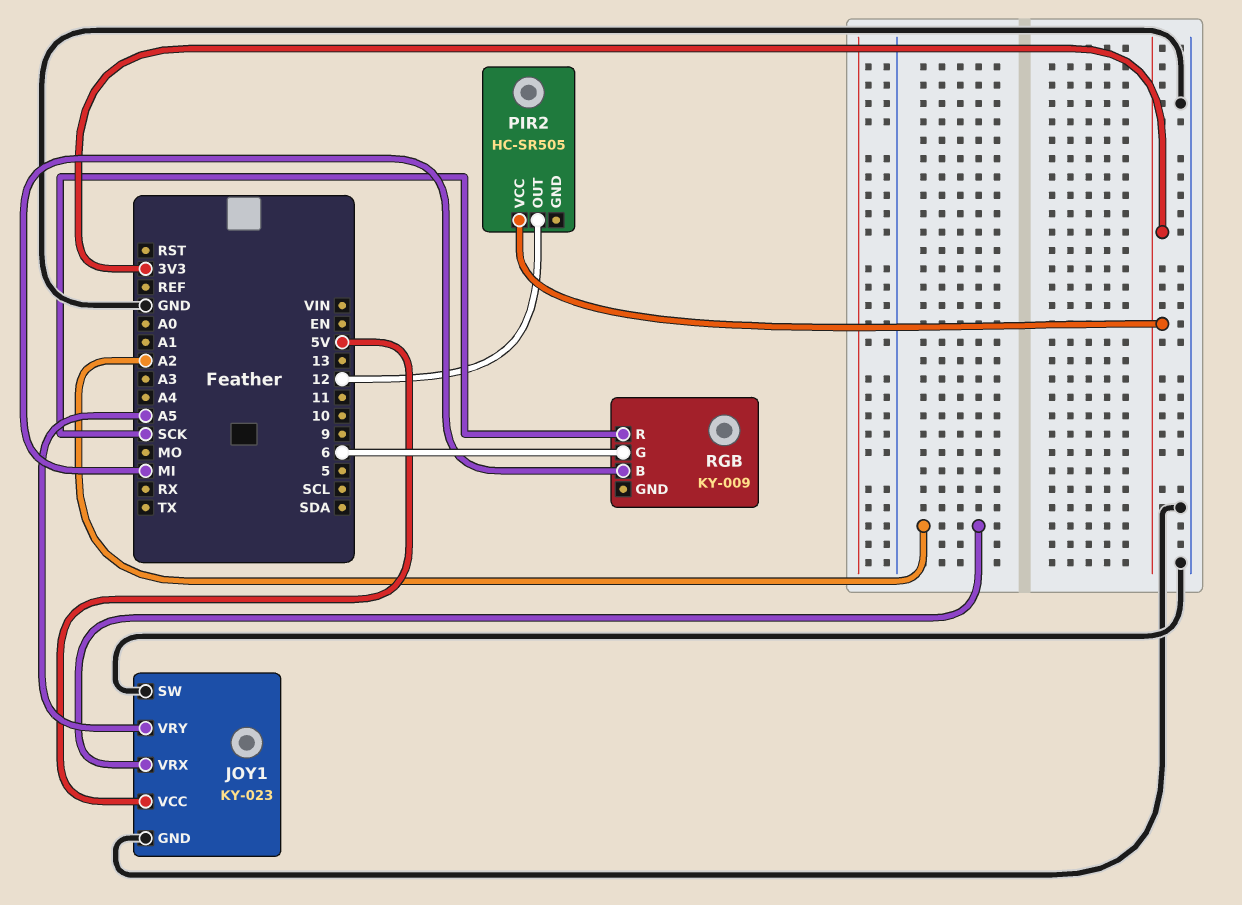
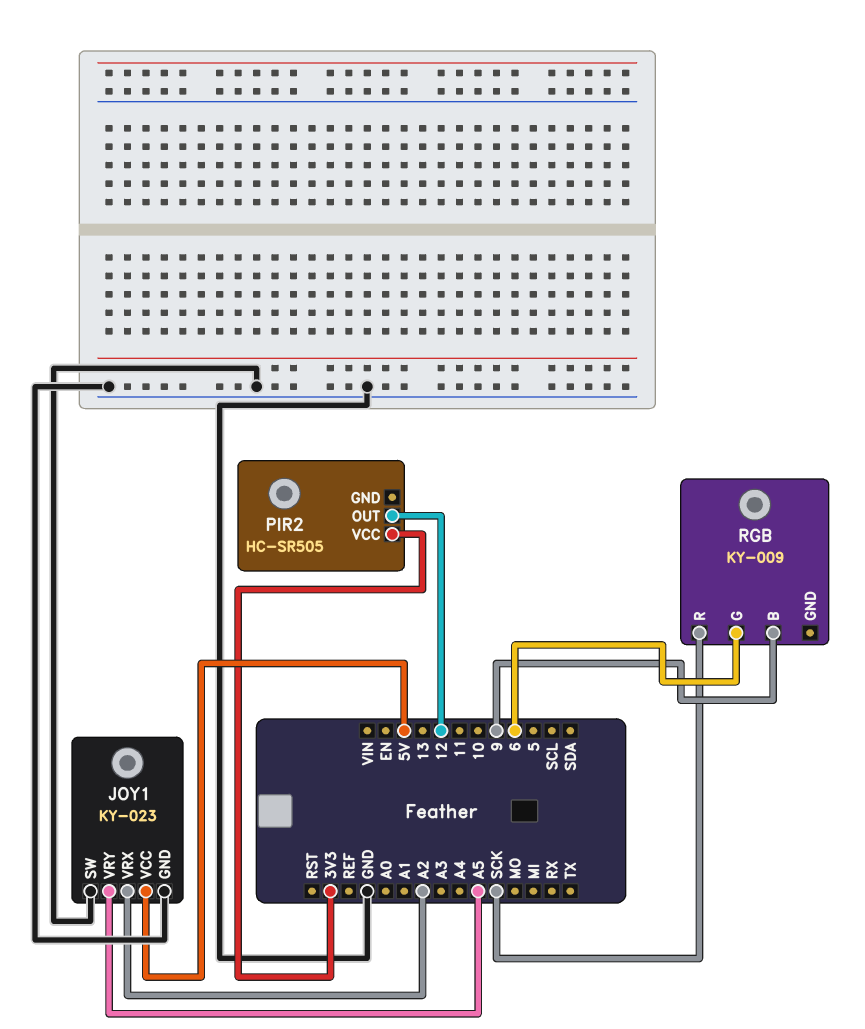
RGB pin B: MI -> 9

